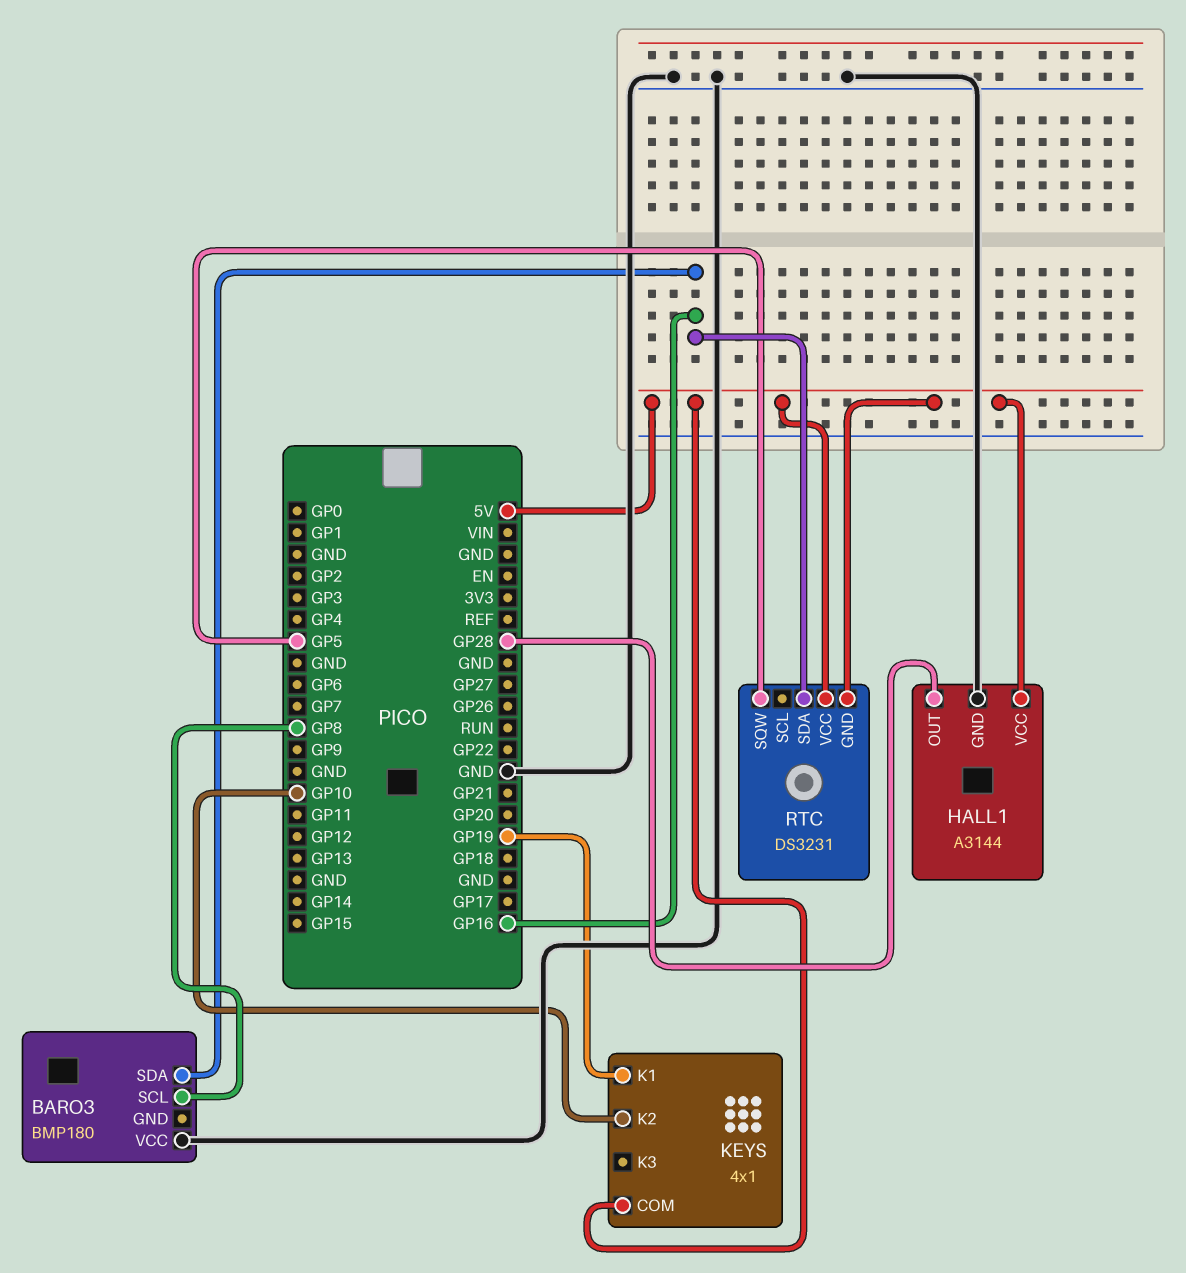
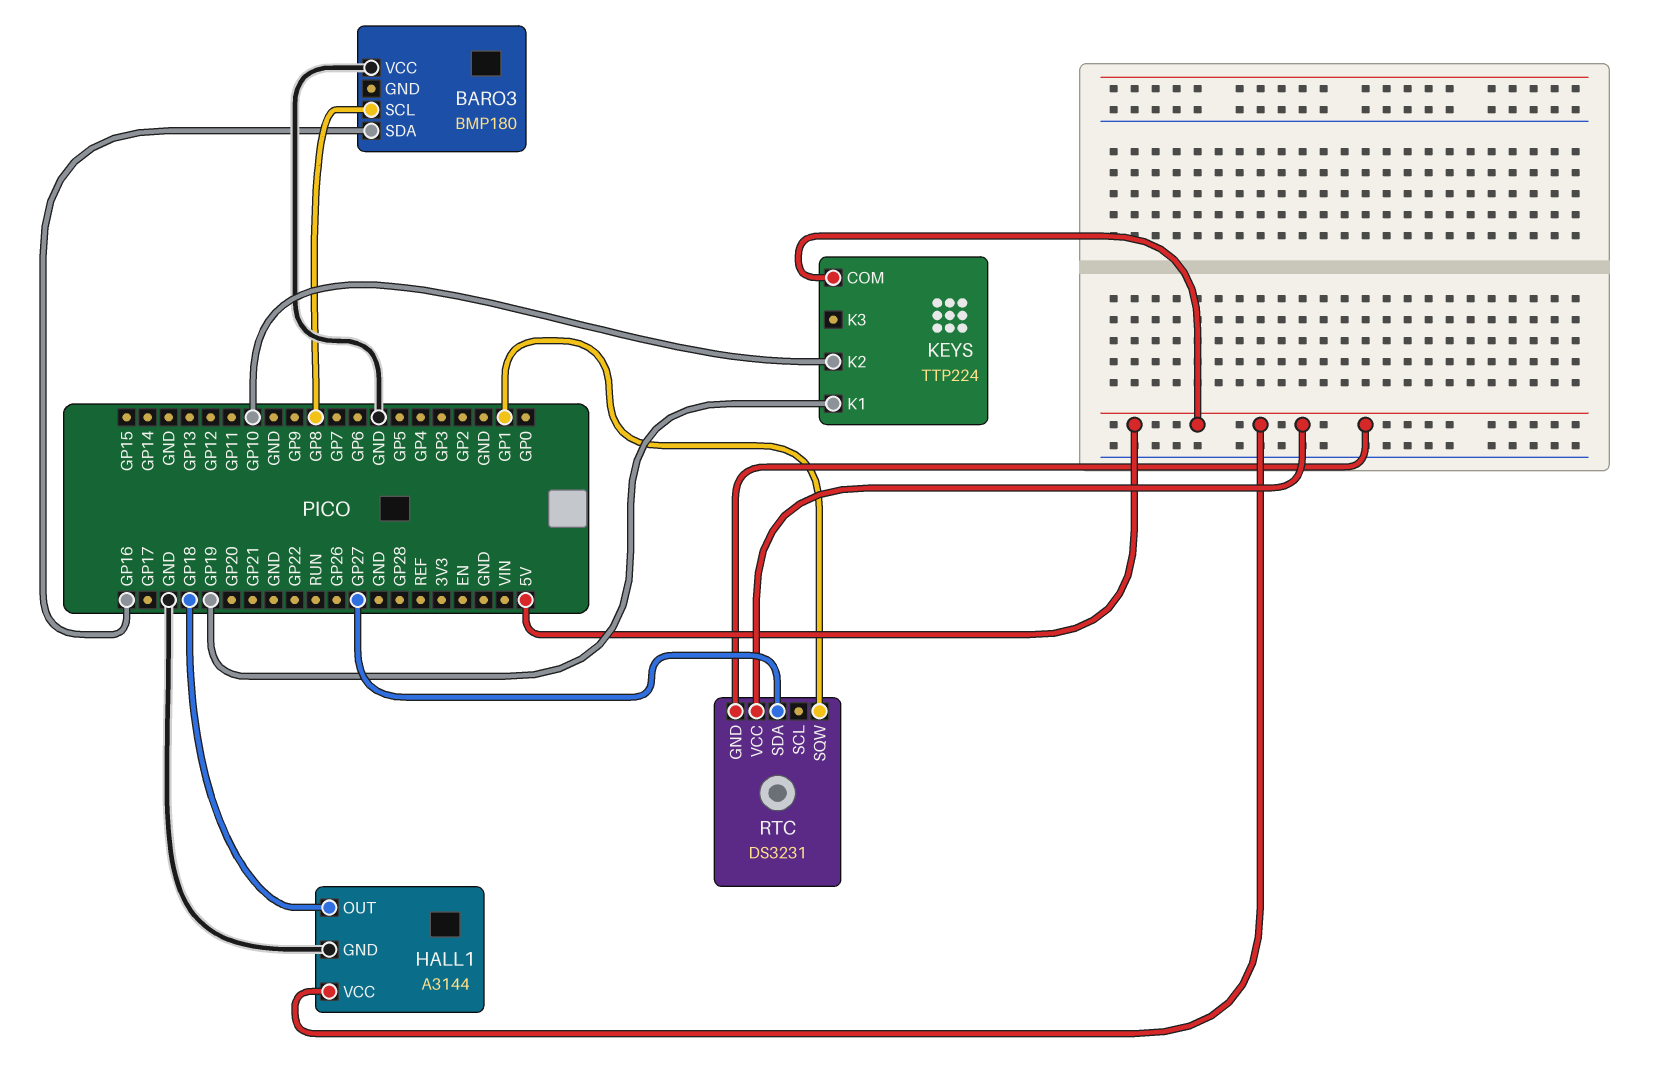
HALL1 pin OUT: GP28 -> GP18
KEYS: 4x1 -> TTP224
RTC pin SDA: GP16 -> GP27
RTC pin SQW: GP5 -> GP1

